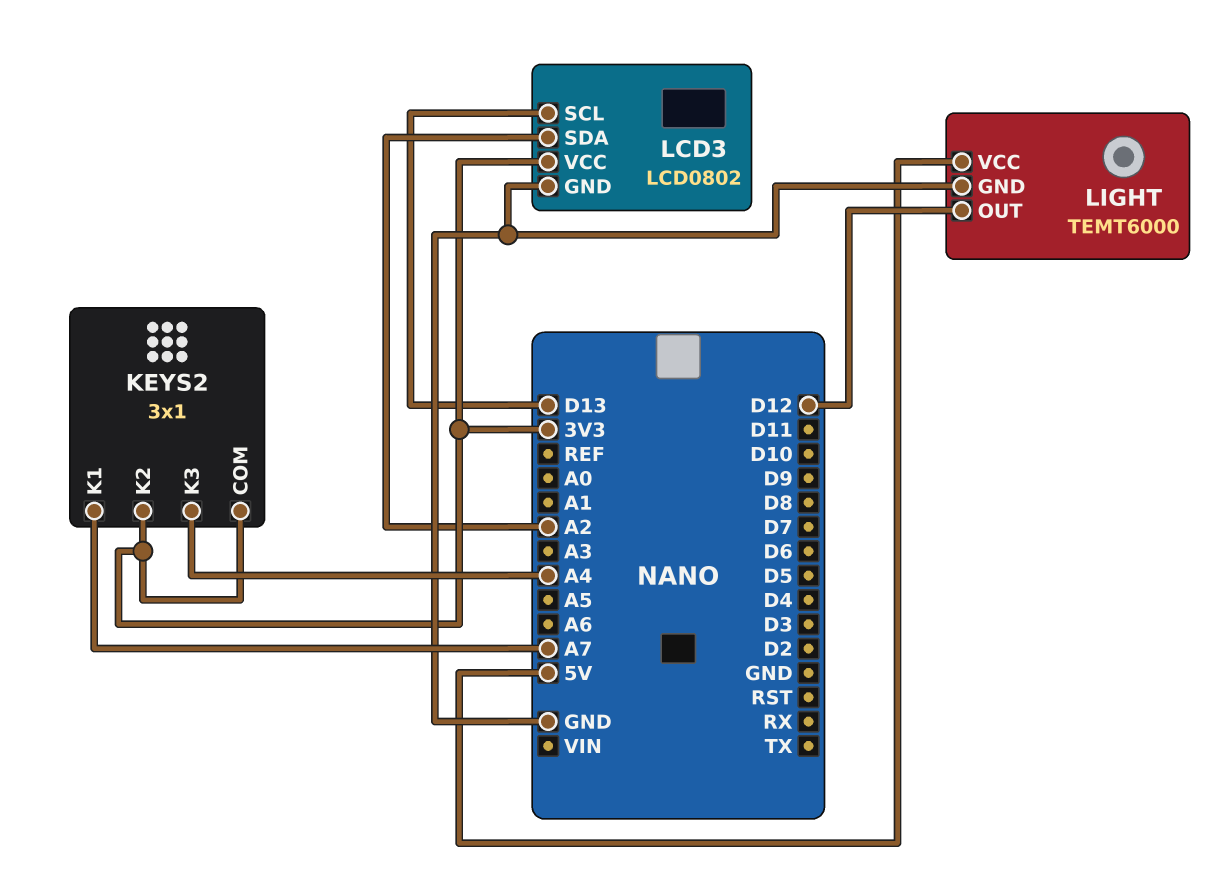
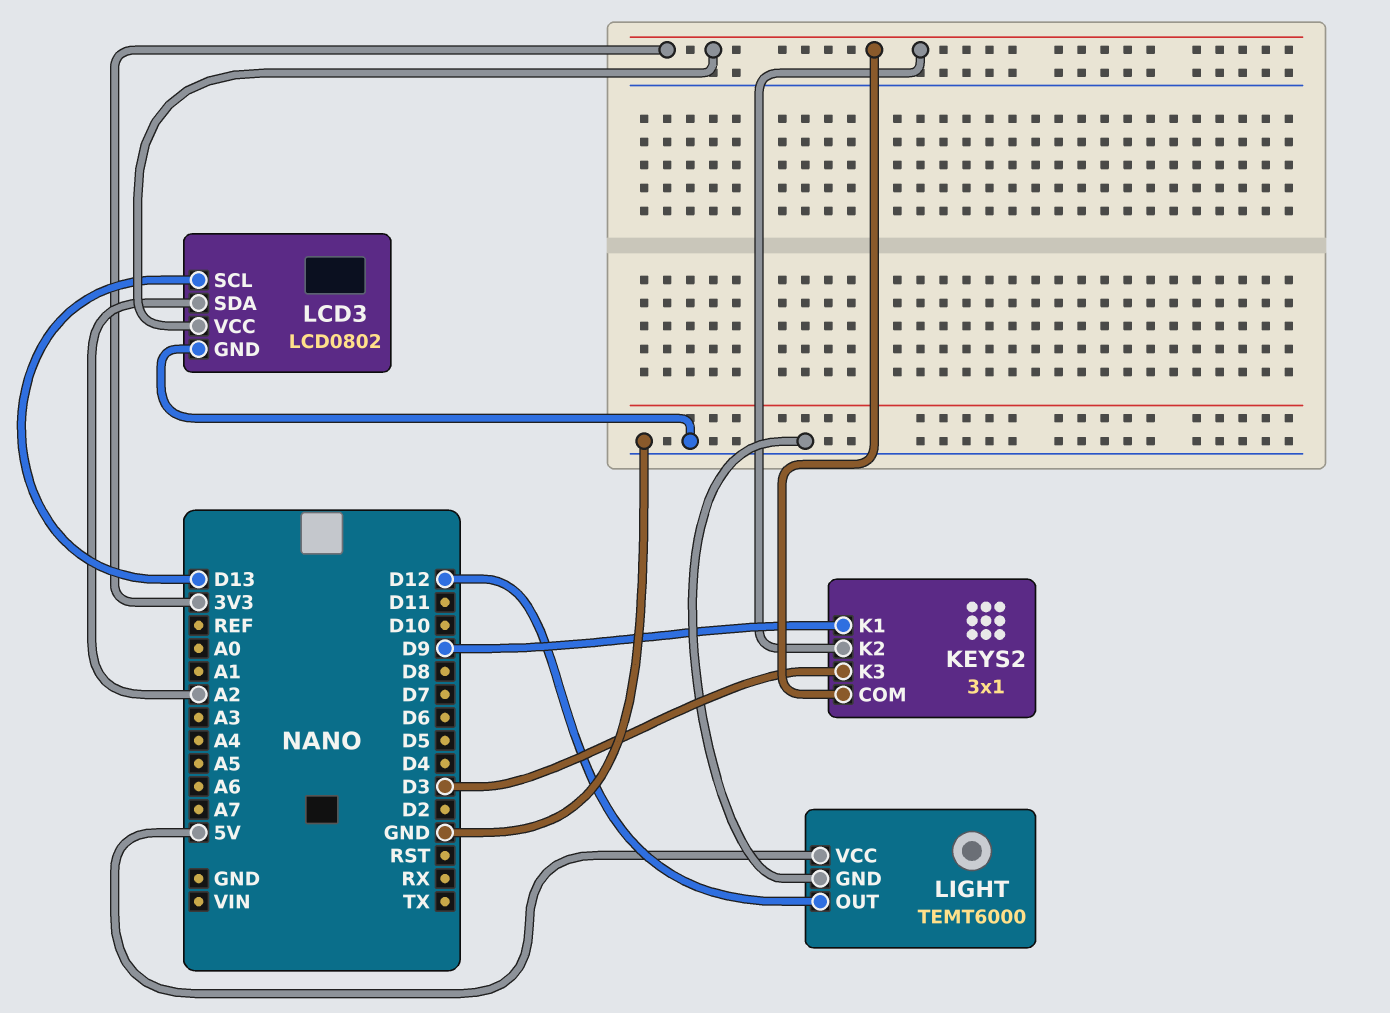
KEYS2 pin K1: A7 -> D9
KEYS2 pin K3: A4 -> D3

